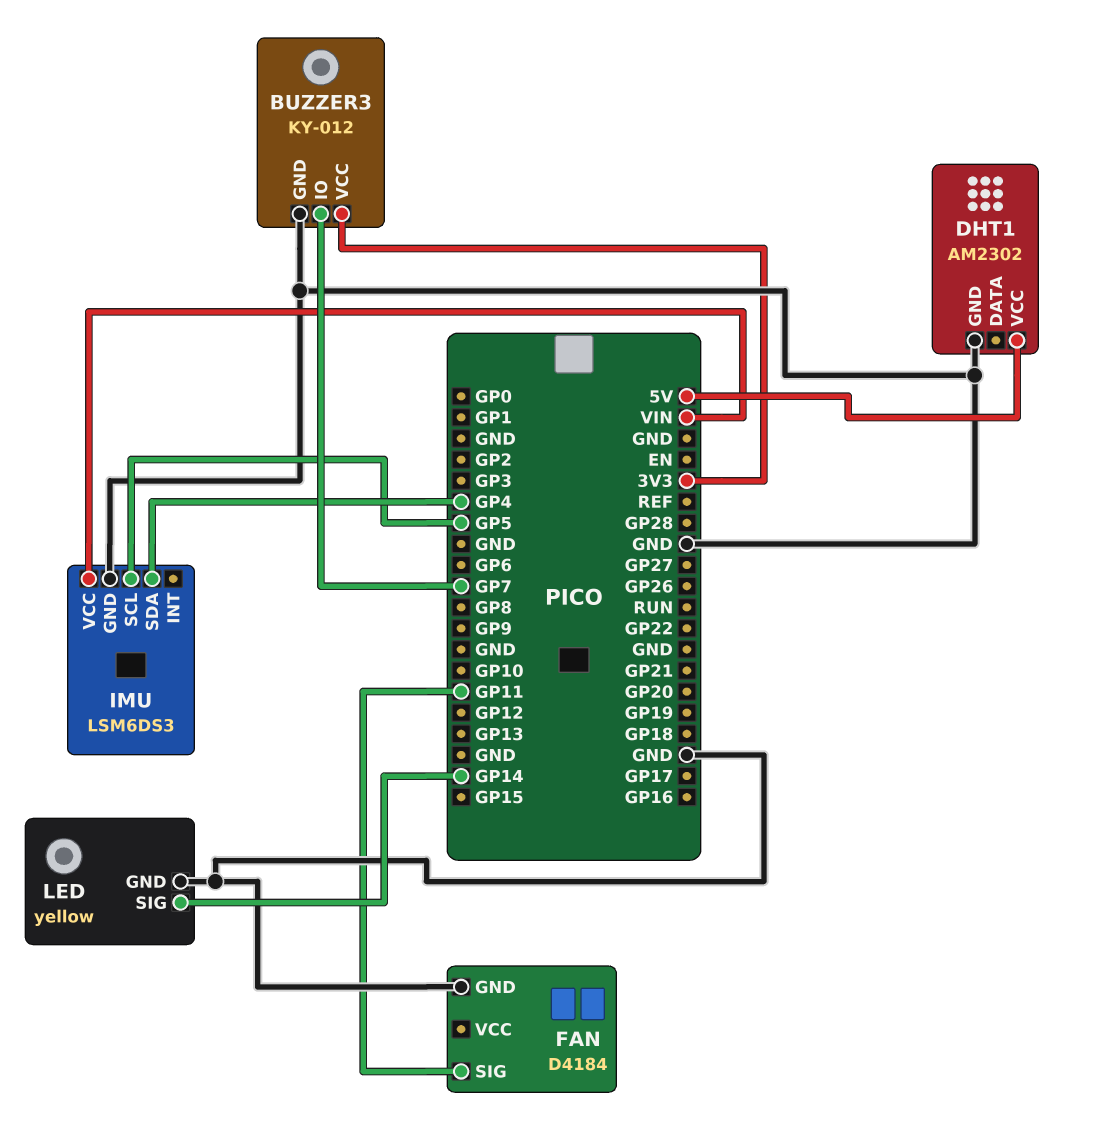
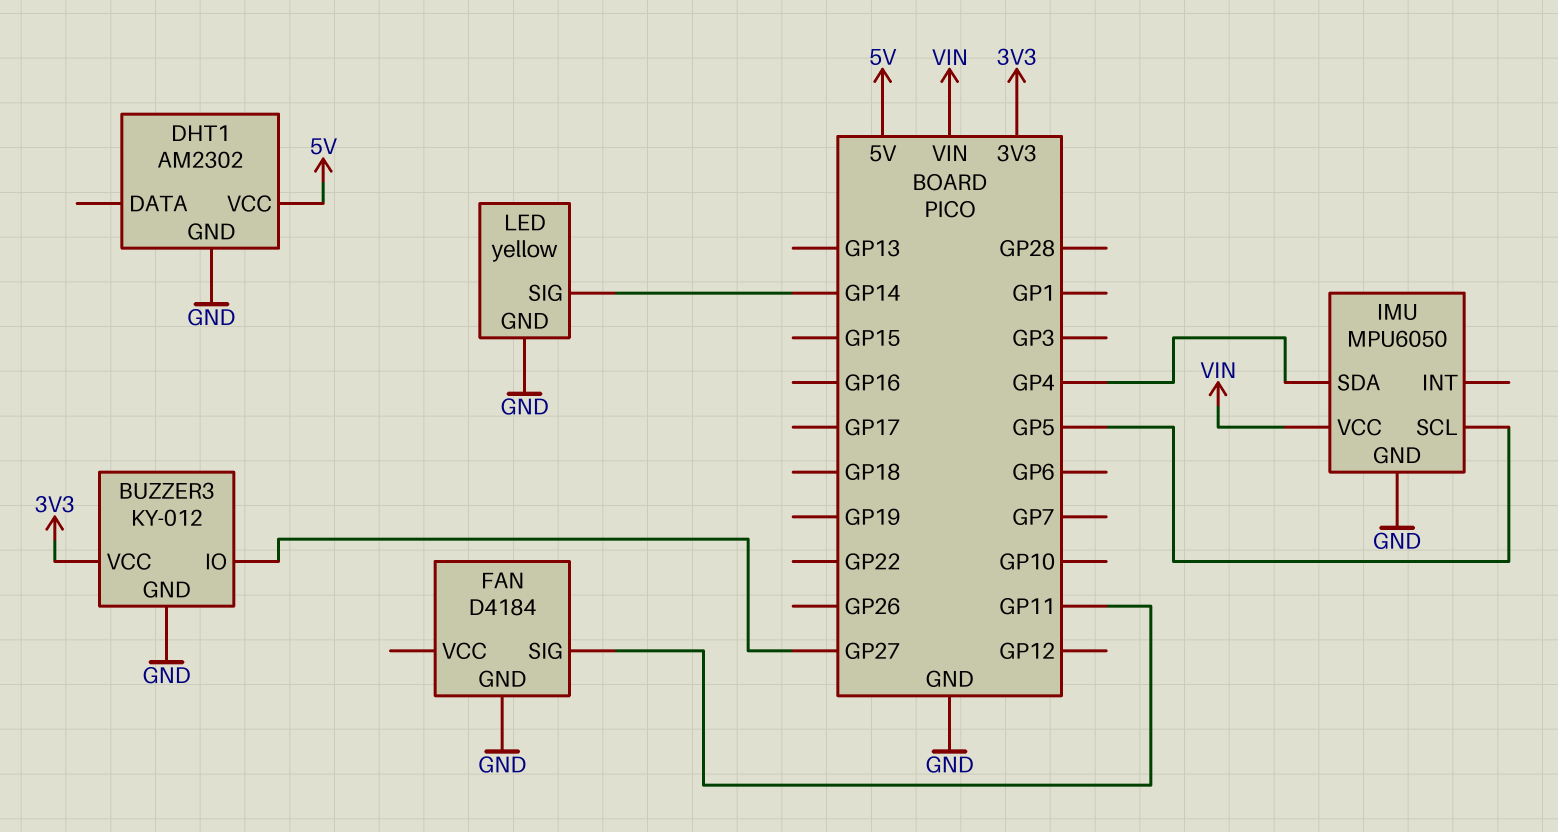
BUZZER3 pin IO: GP7 -> GP27
IMU: LSM6DS3 -> MPU6050

